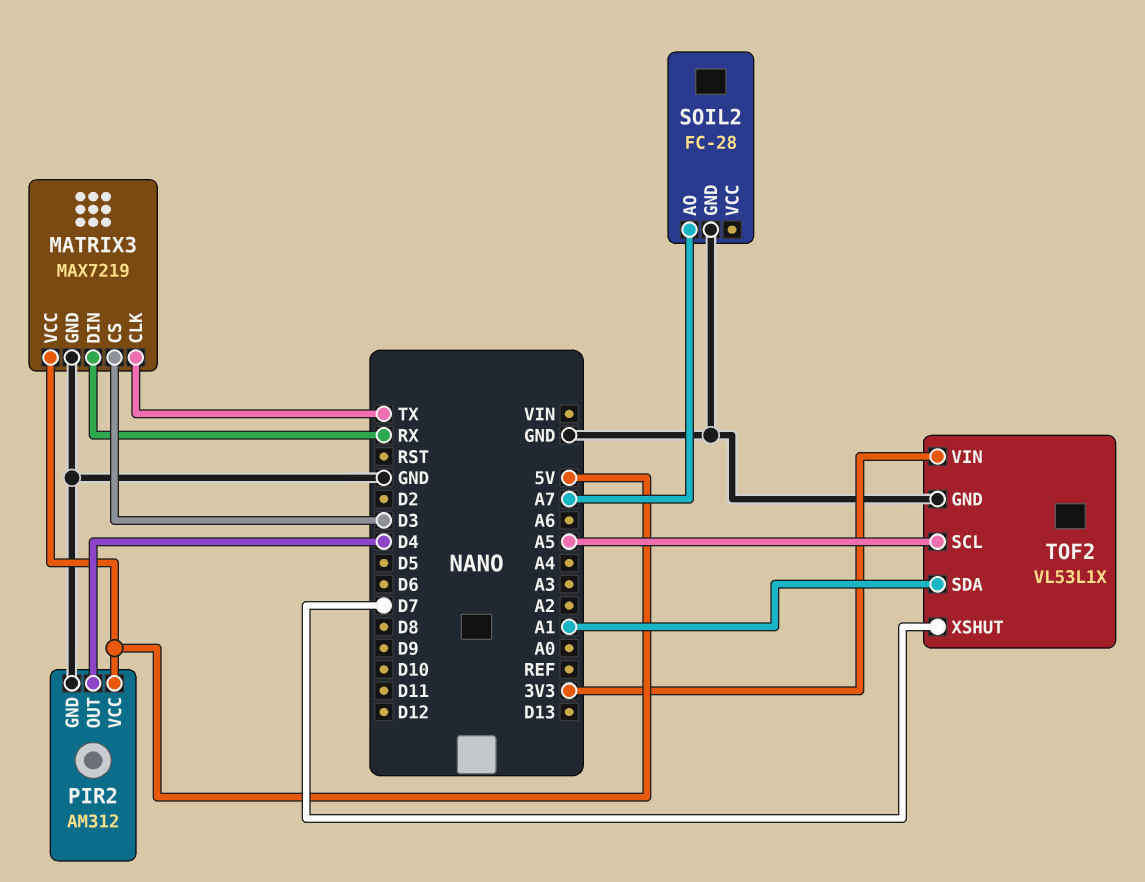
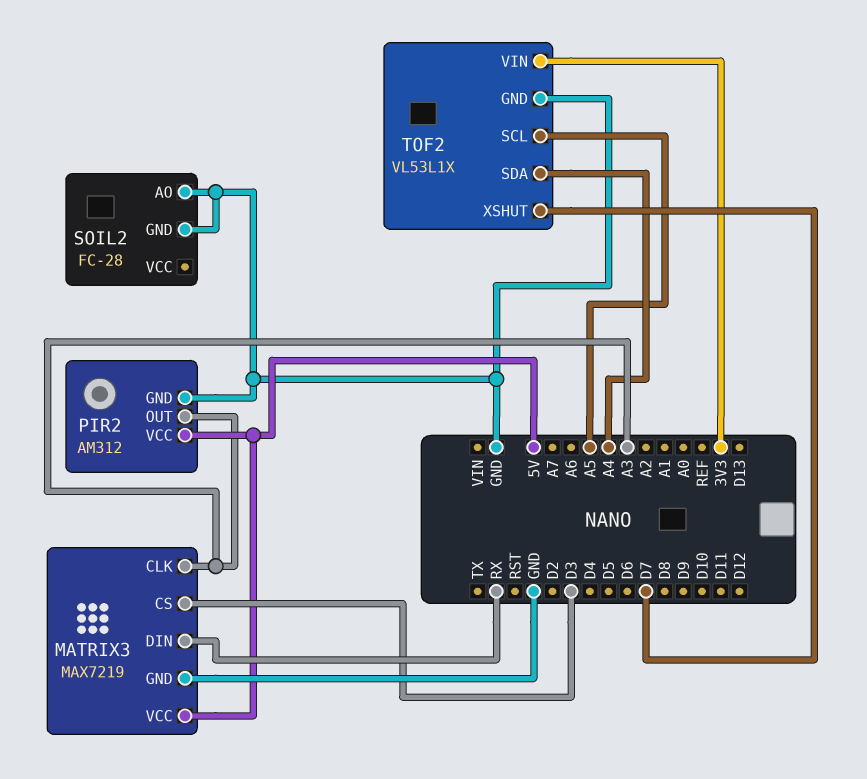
MATRIX3 pin CLK: TX -> A3
PIR2 pin OUT: D4 -> A3
SOIL2 pin AO: A7 -> GND
TOF2 pin SDA: A1 -> A4

